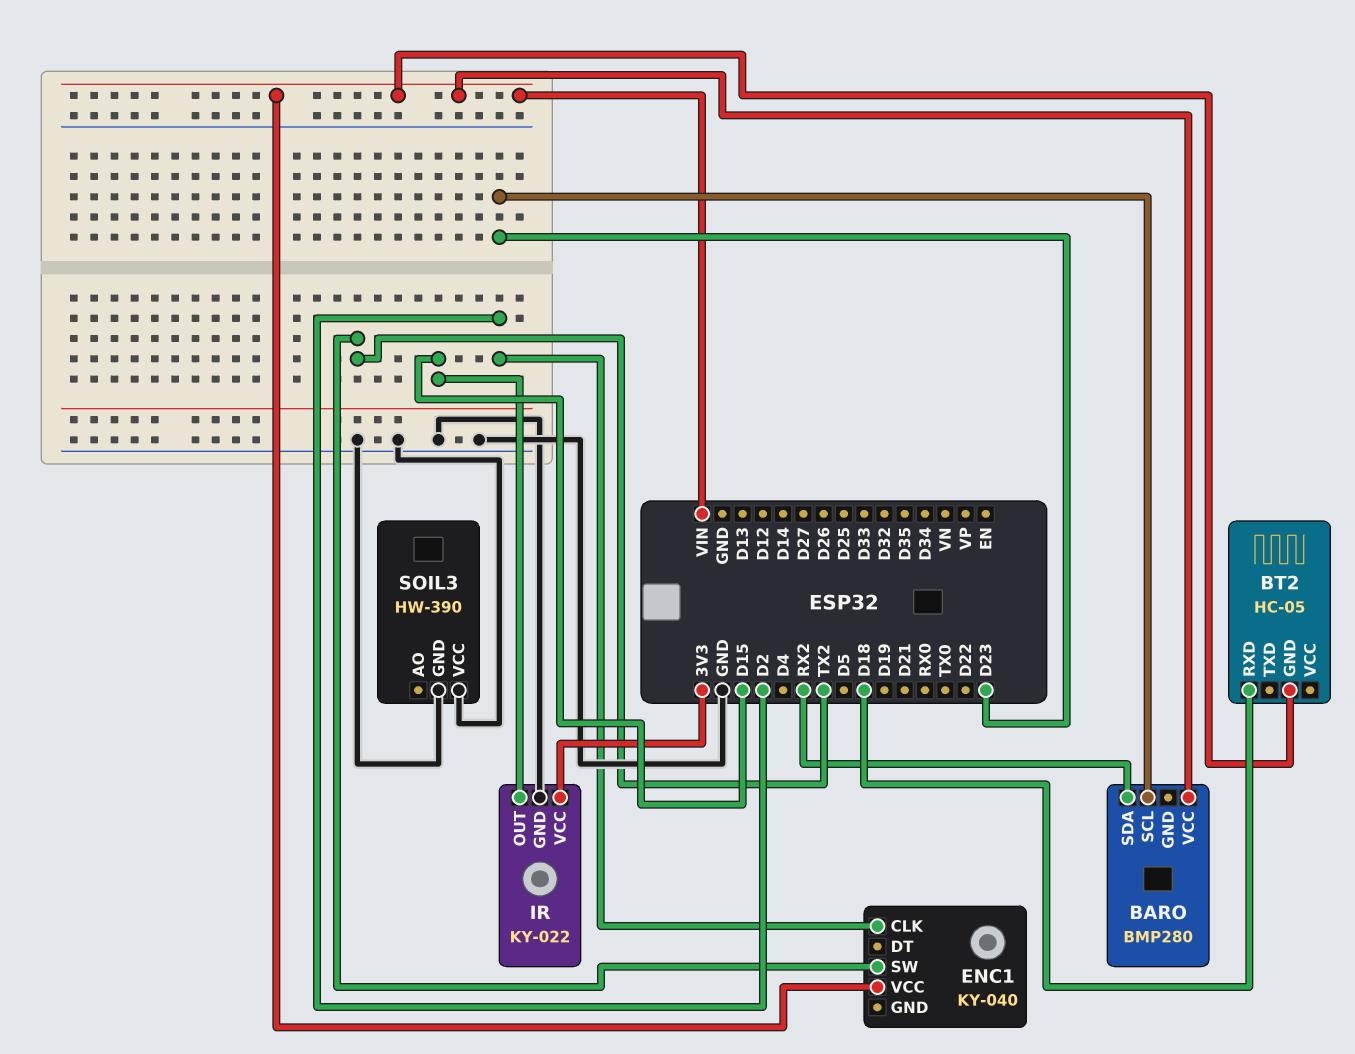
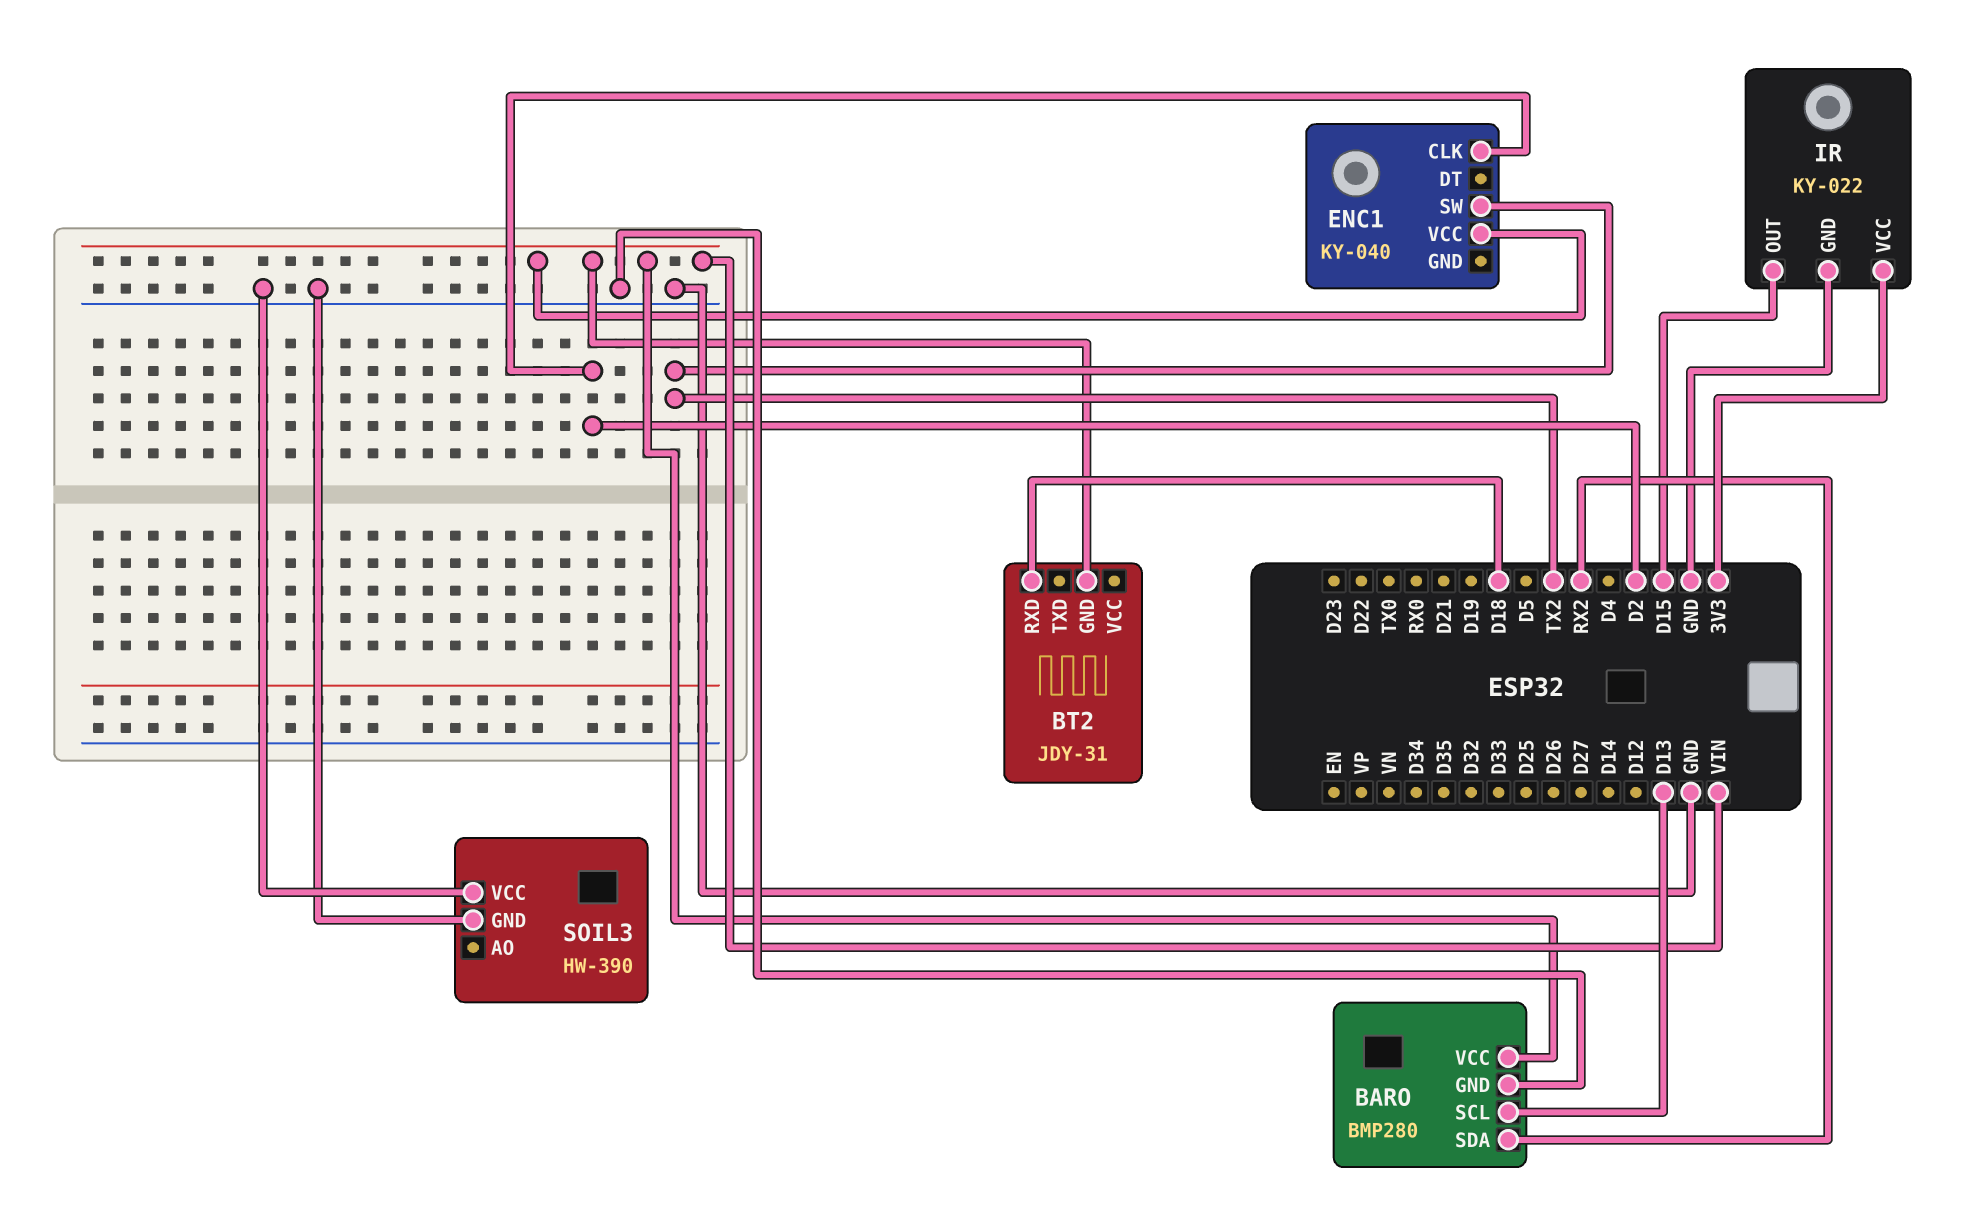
BARO pin GND: none -> GND
BARO pin SCL: D23 -> D13
BT2: HC-05 -> JDY-31

